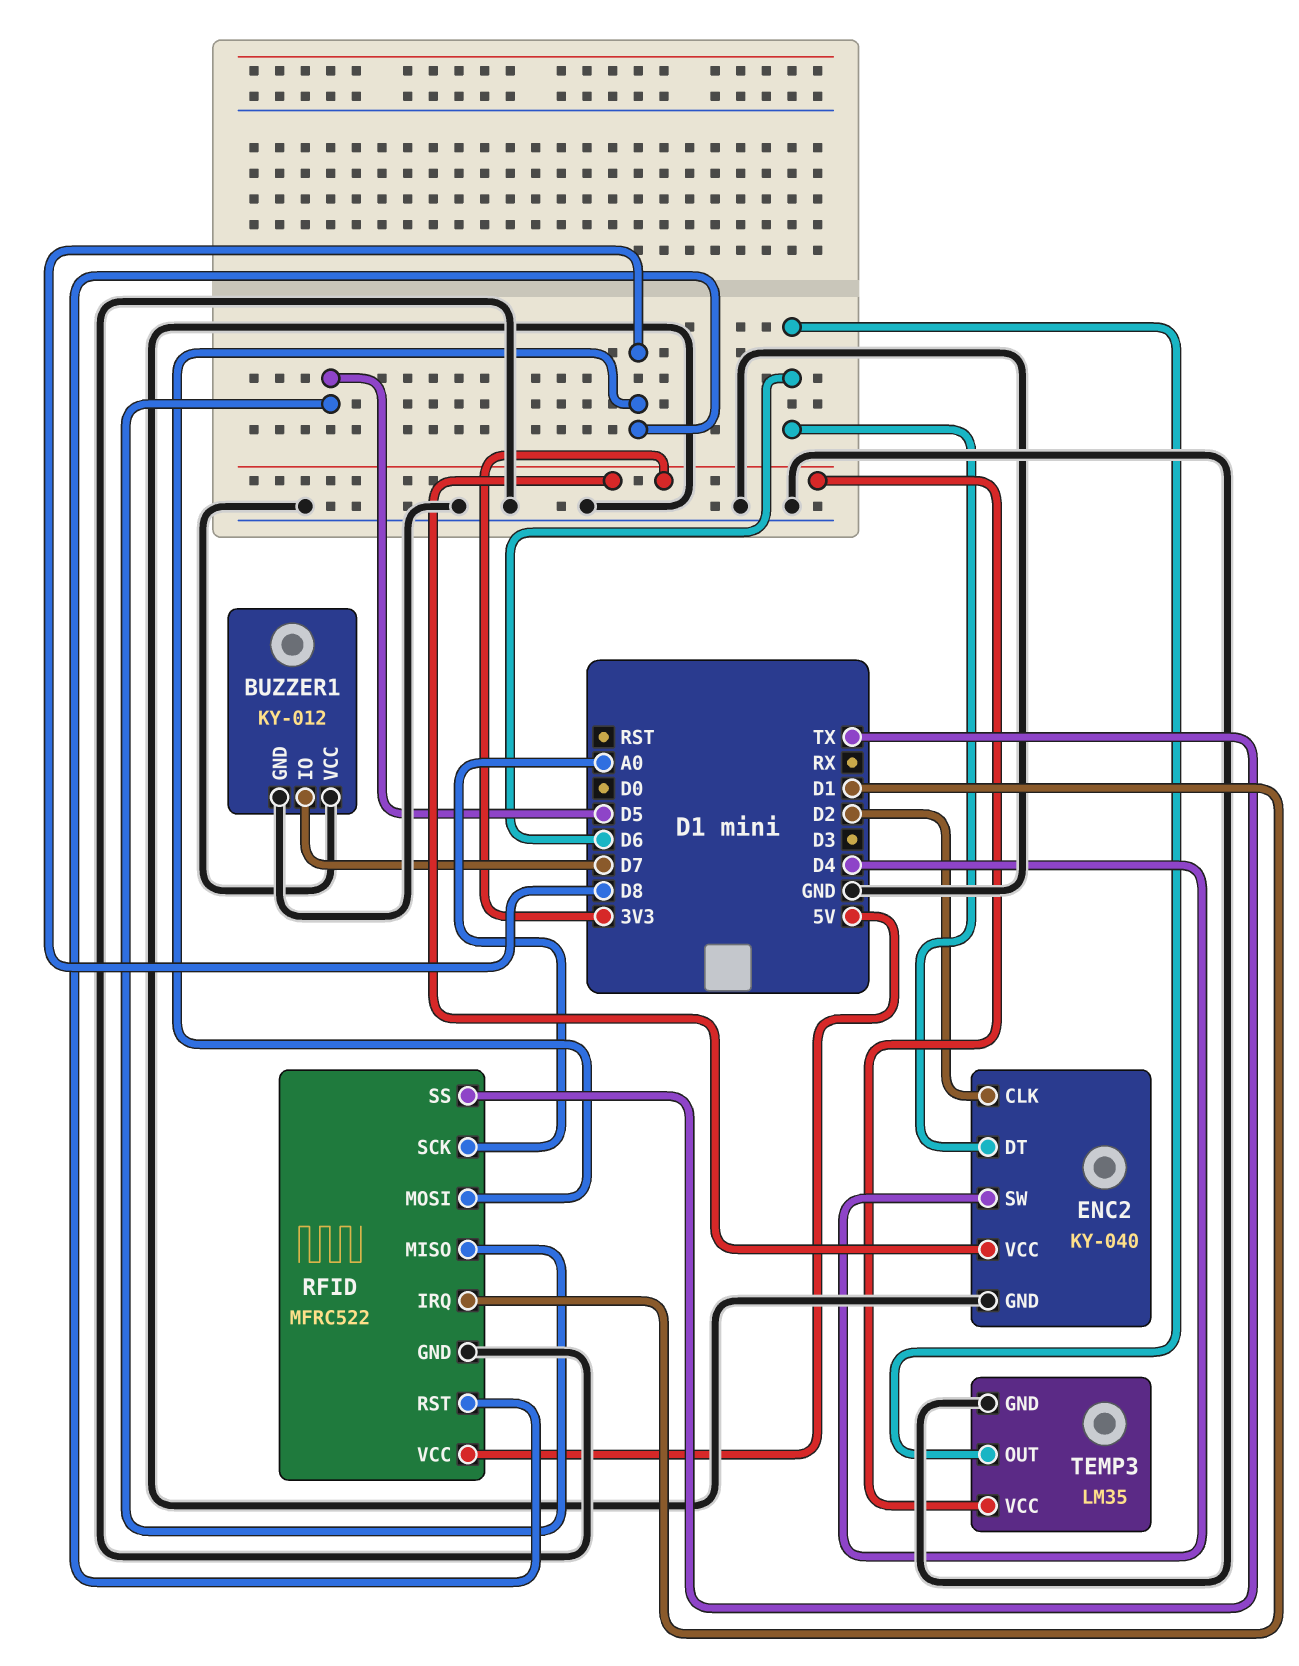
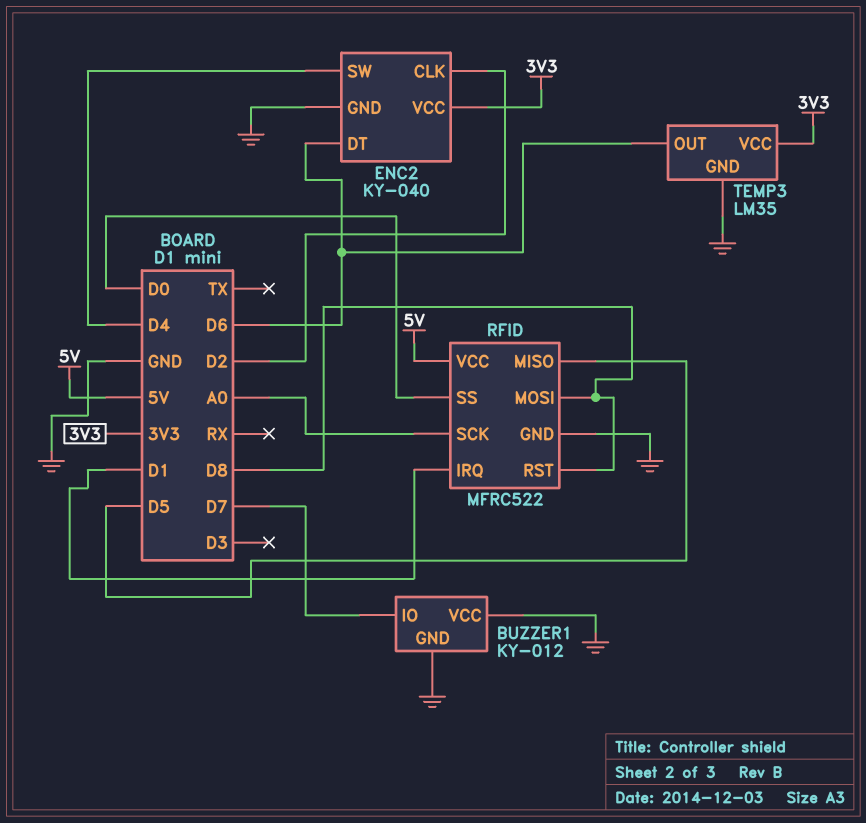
RFID pin SS: TX -> D0

